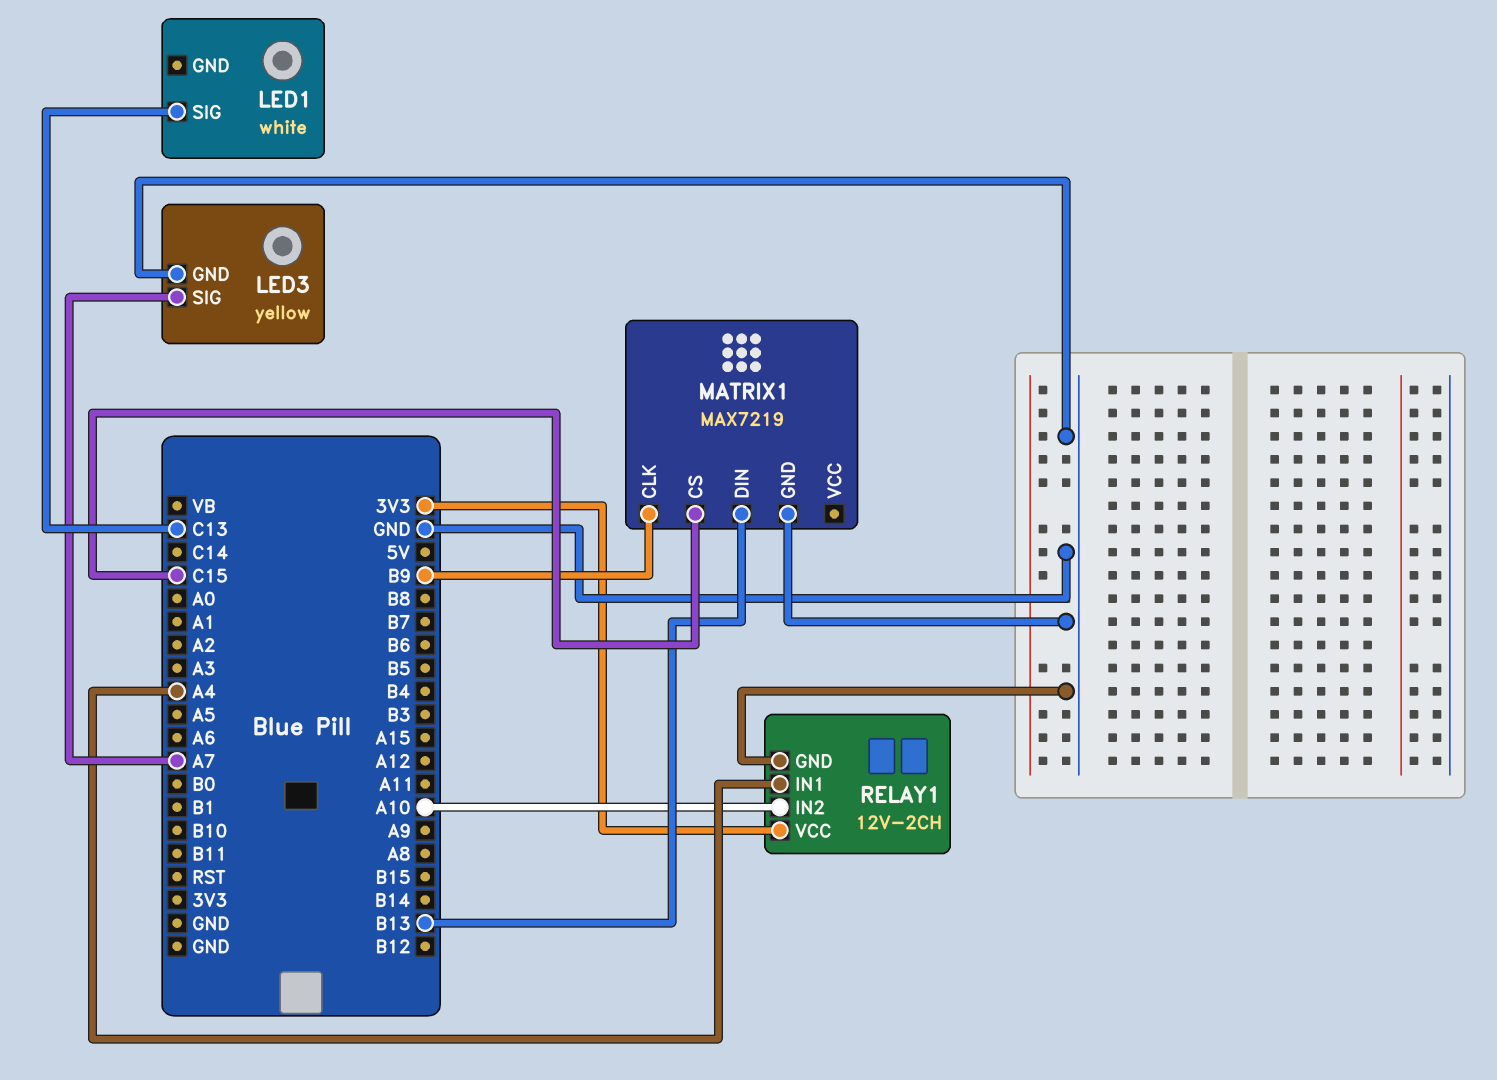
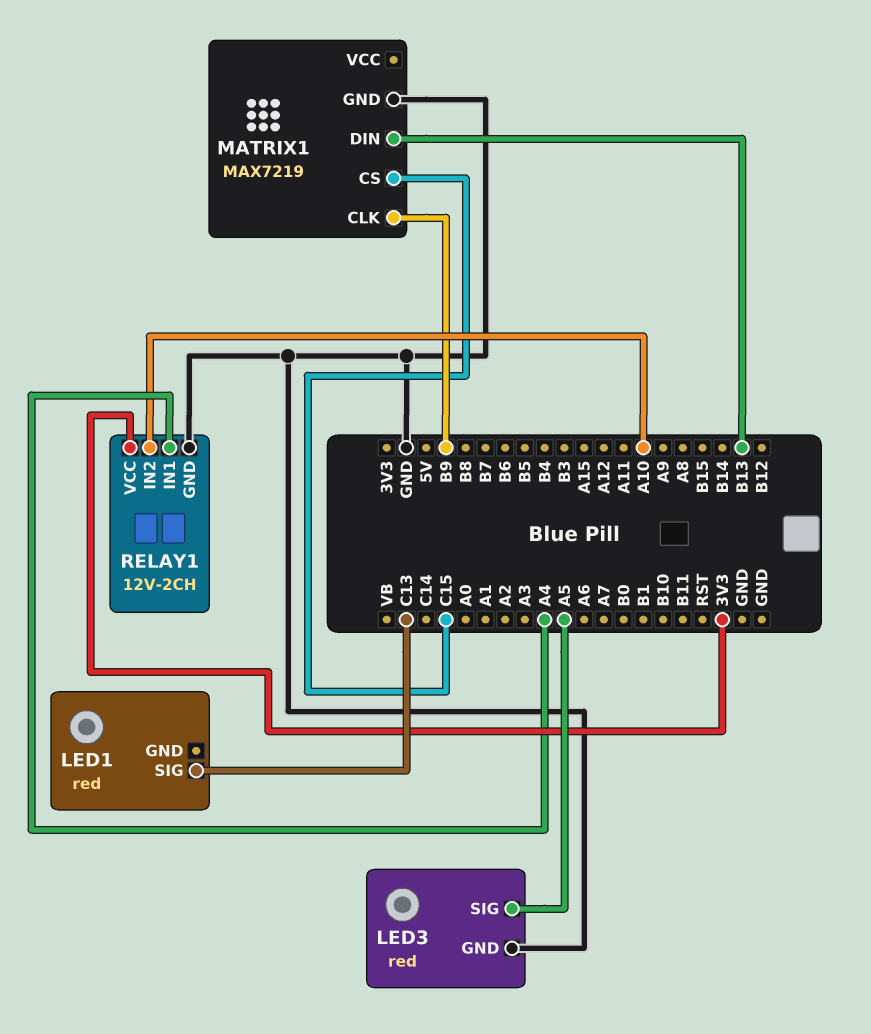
LED1: white -> red
LED3: yellow -> red
LED3 pin SIG: A7 -> A5

